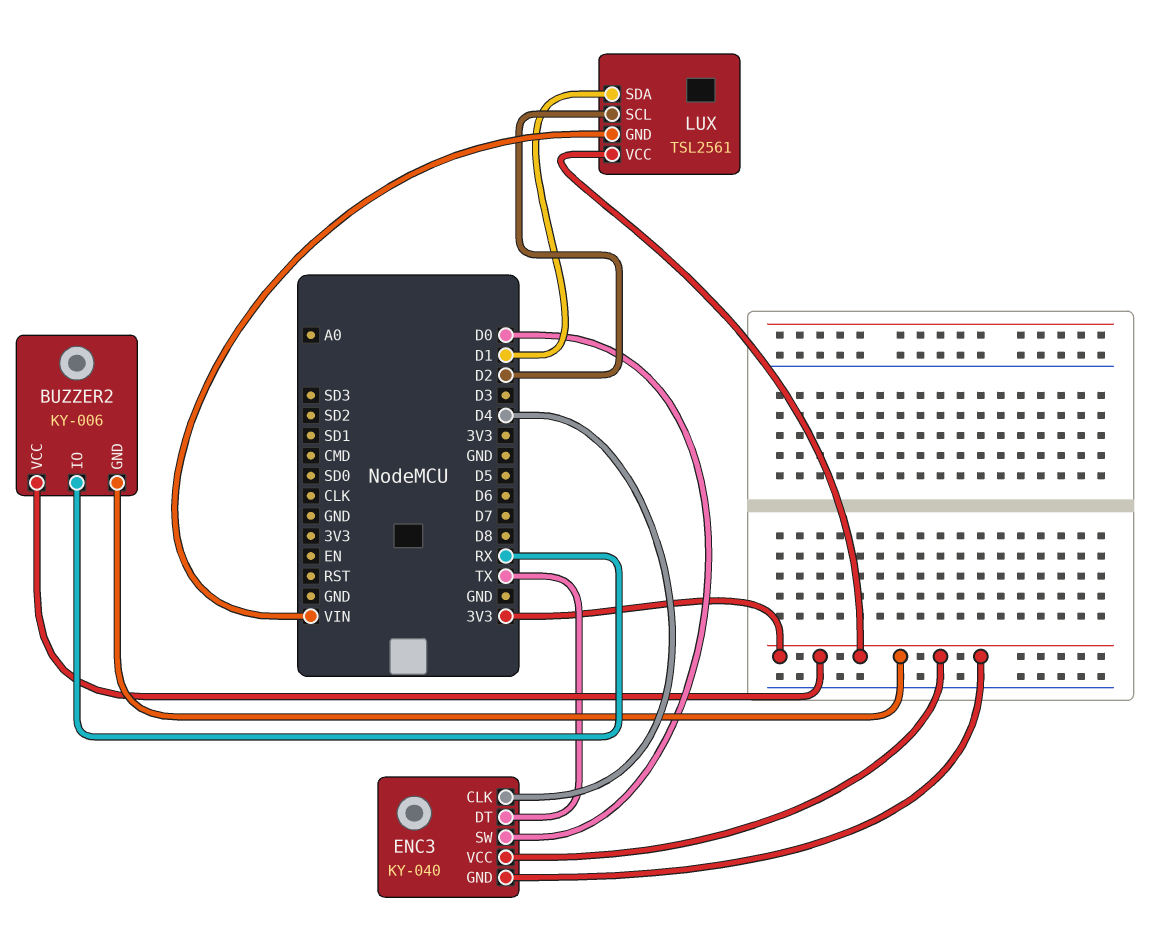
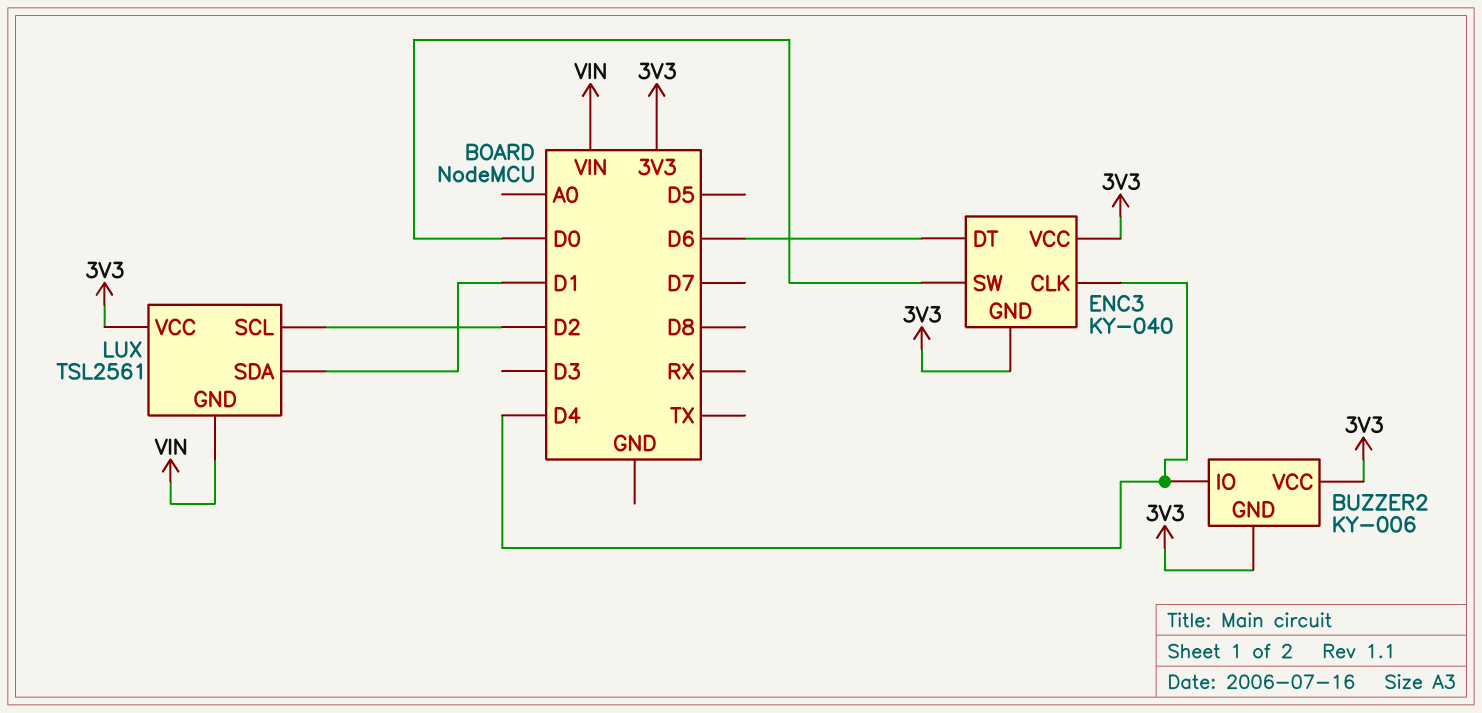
BUZZER2 pin IO: RX -> D4
ENC3 pin DT: TX -> D6

